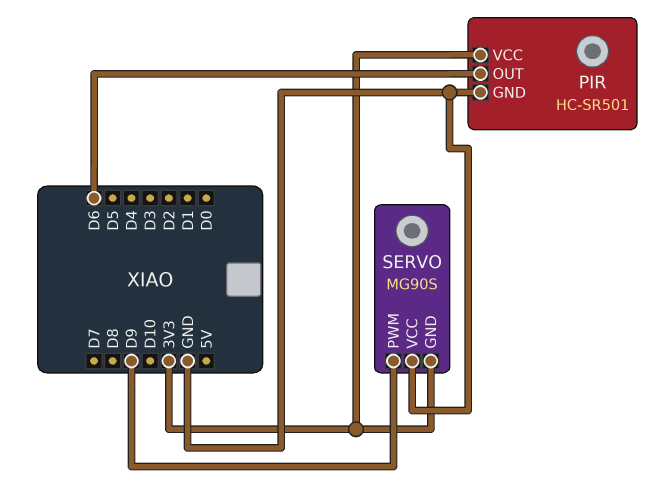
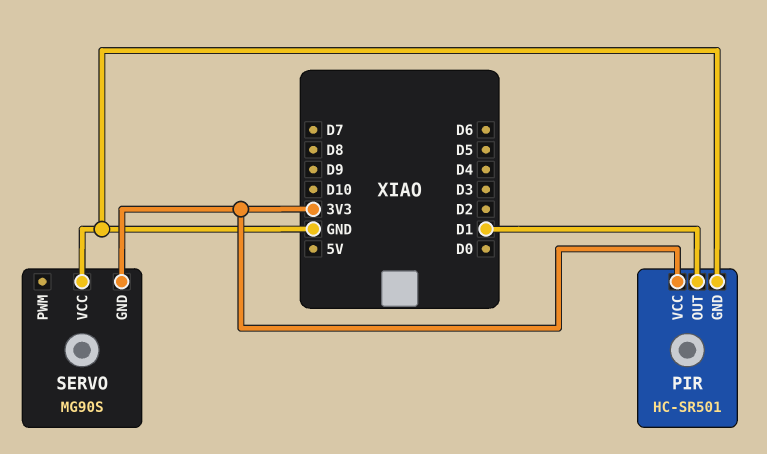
PIR pin OUT: D6 -> D1
SERVO pin PWM: D9 -> none

